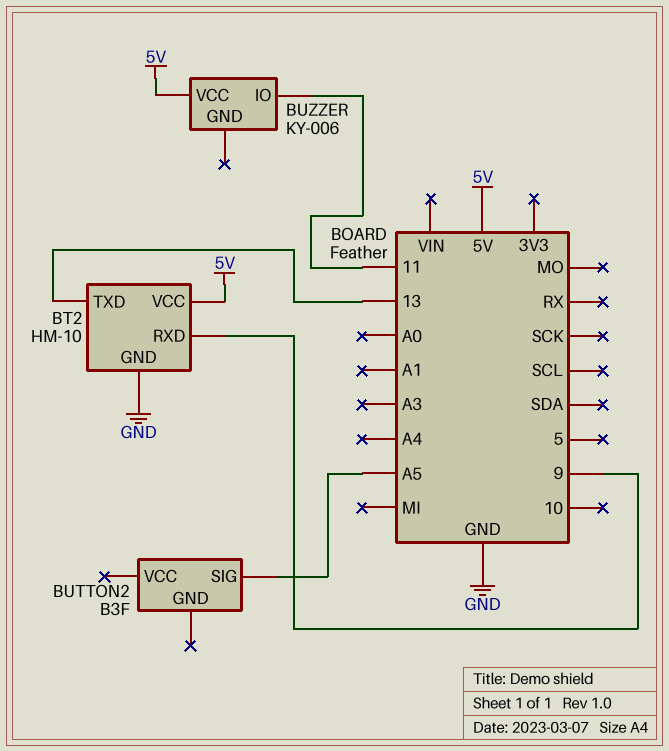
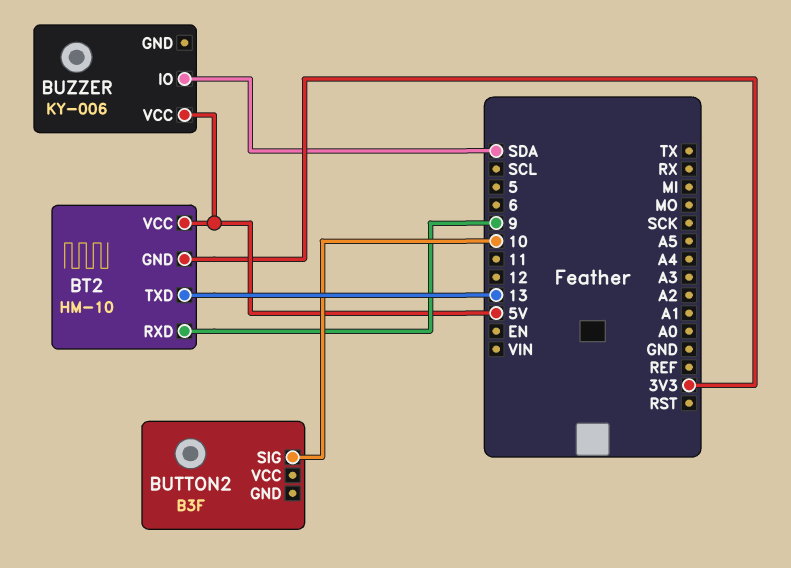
BT2 pin GND: GND -> 3V3
BUTTON2 pin SIG: A5 -> 10
BUZZER pin IO: 11 -> SDA

